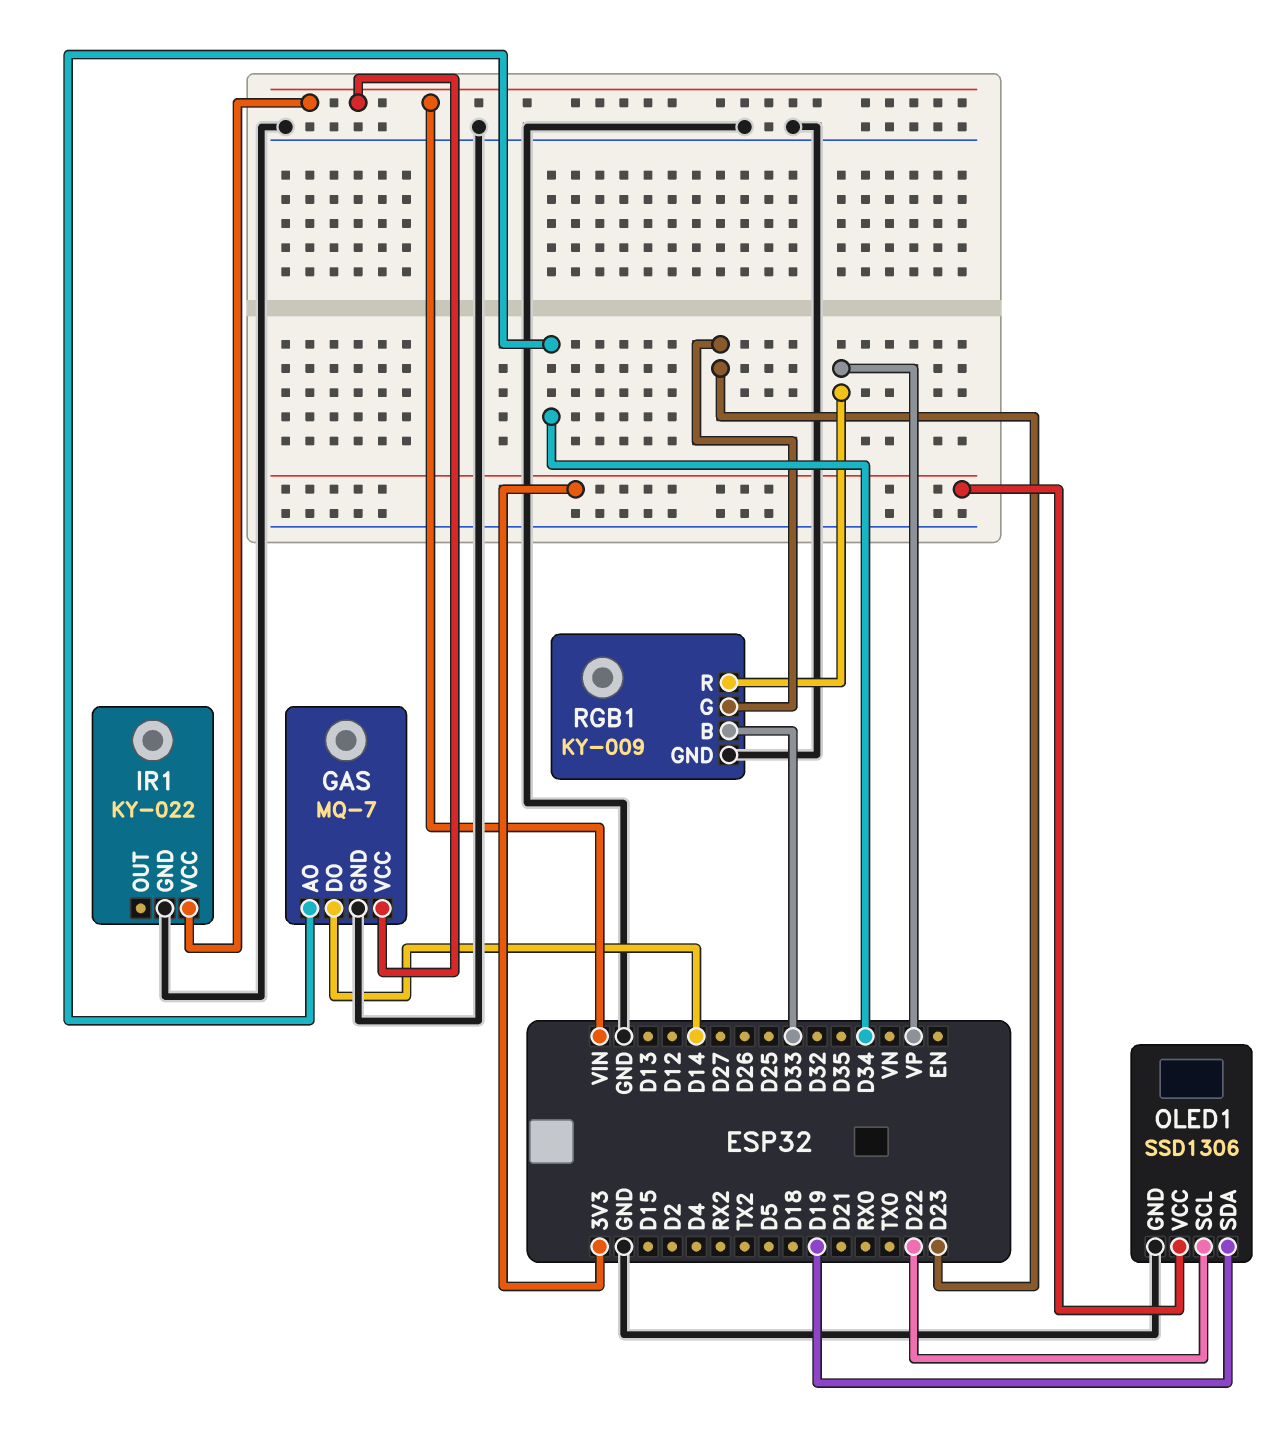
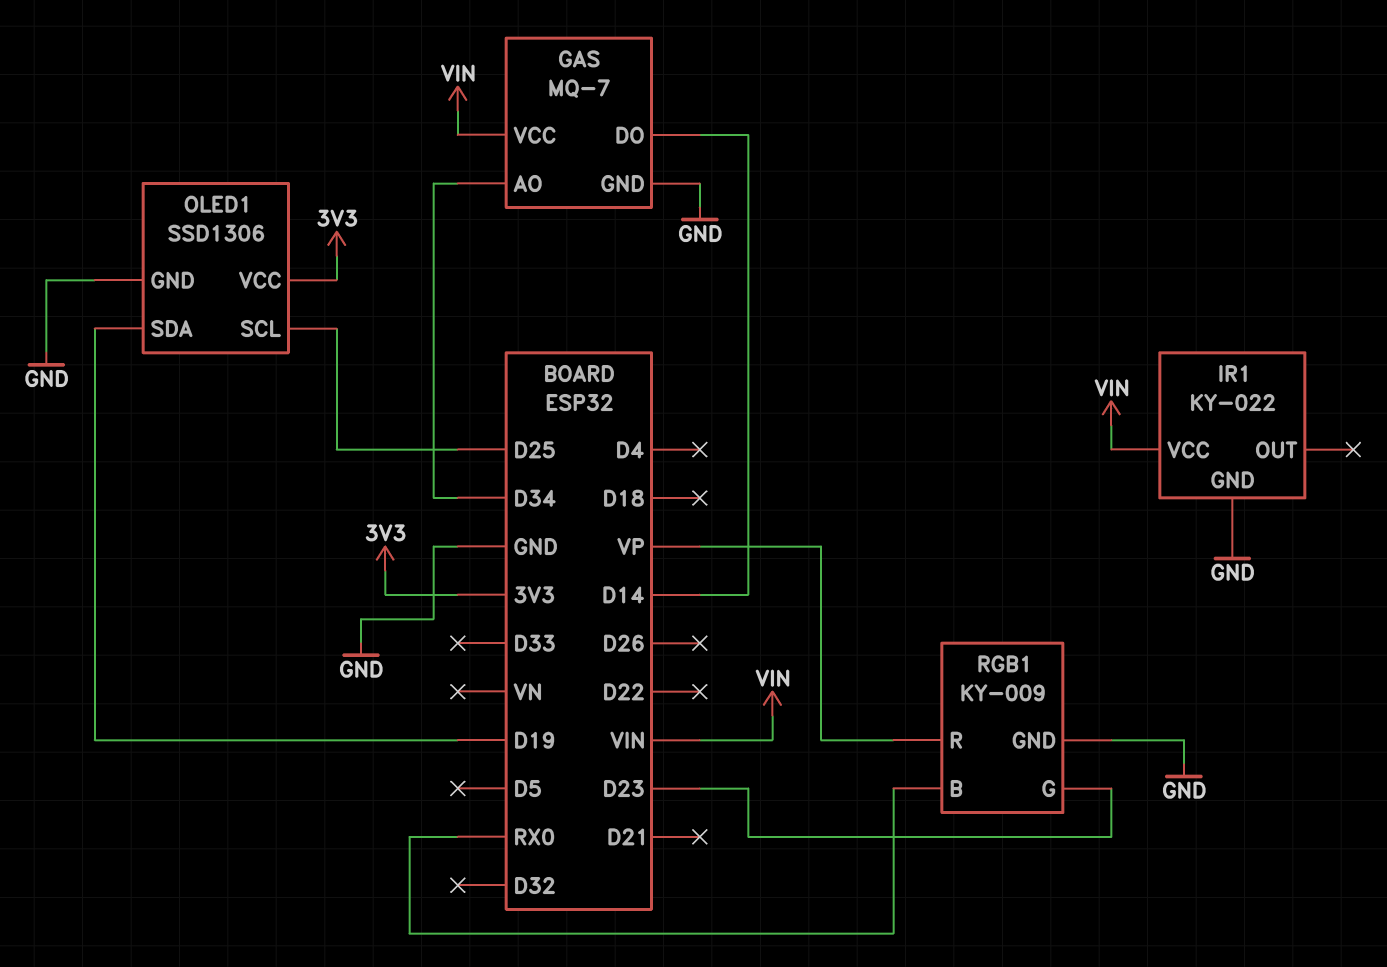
OLED1 pin SCL: D22 -> D25
RGB1 pin B: D33 -> RX0

